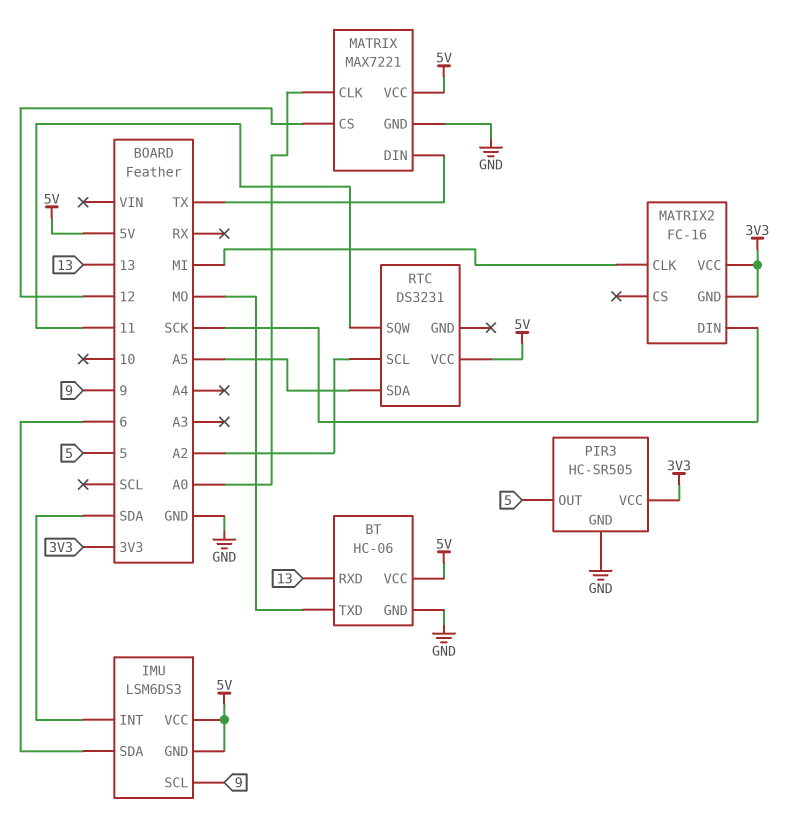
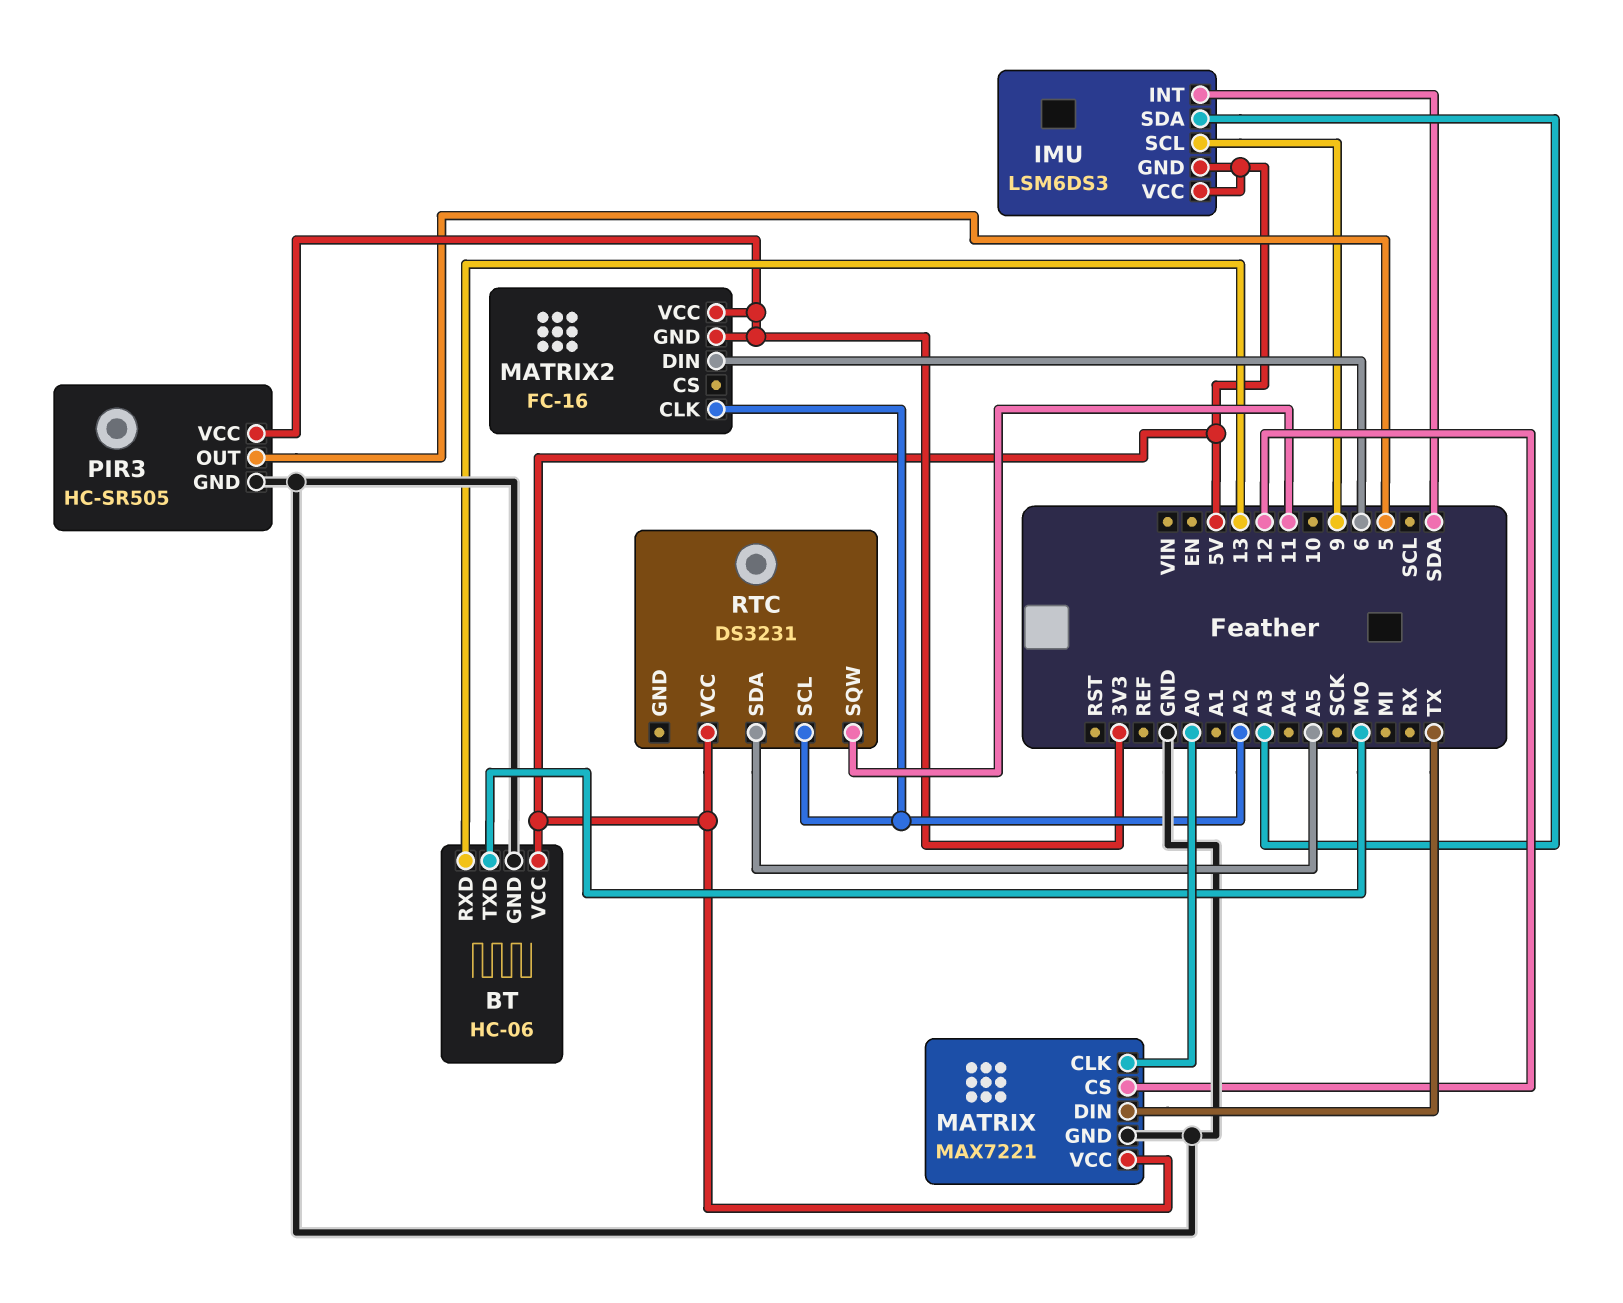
IMU pin SDA: 6 -> A3
MATRIX2 pin CLK: MI -> A2
MATRIX2 pin DIN: SCK -> 6

